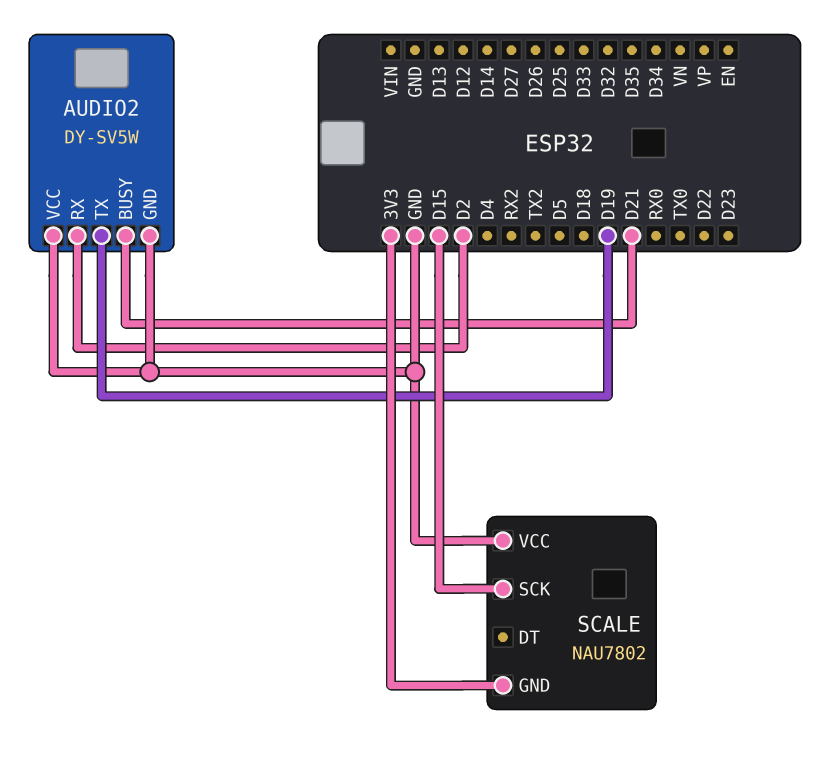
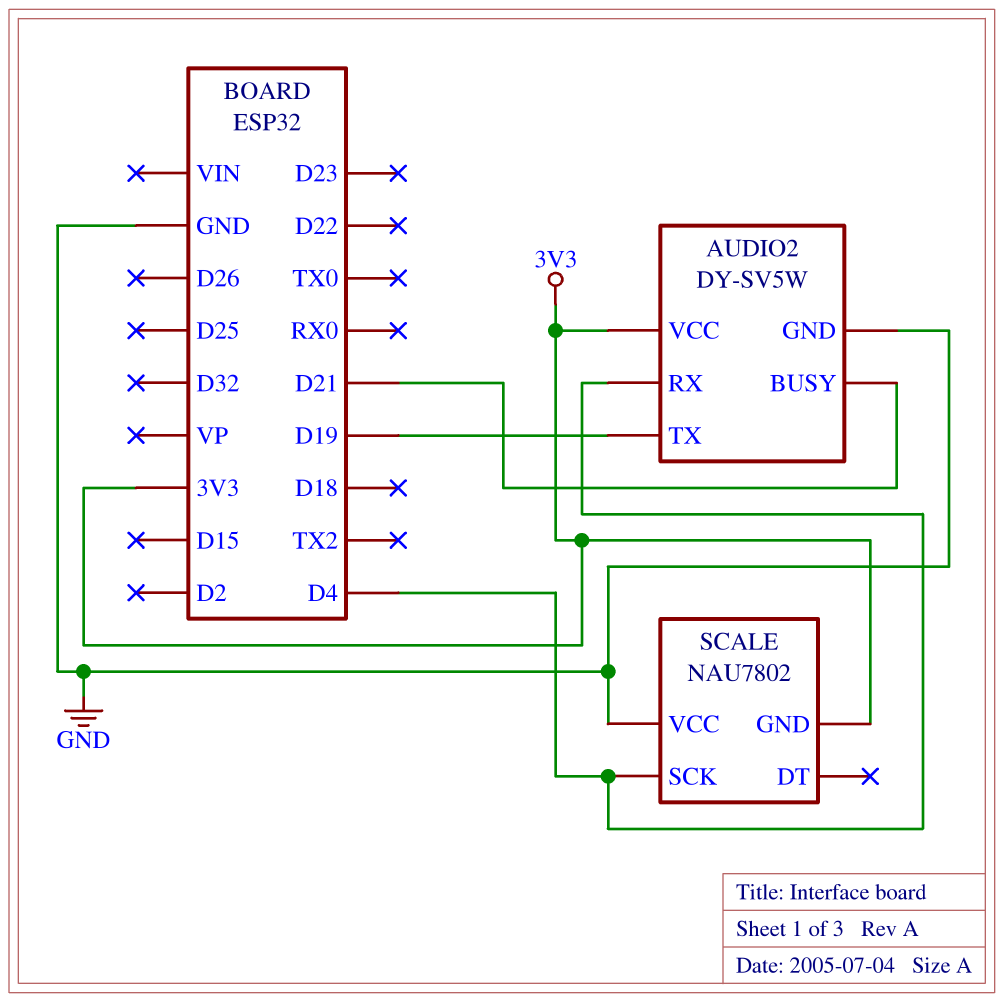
AUDIO2 pin RX: D2 -> D4
AUDIO2 pin VCC: GND -> 3V3
SCALE pin SCK: D15 -> D4

